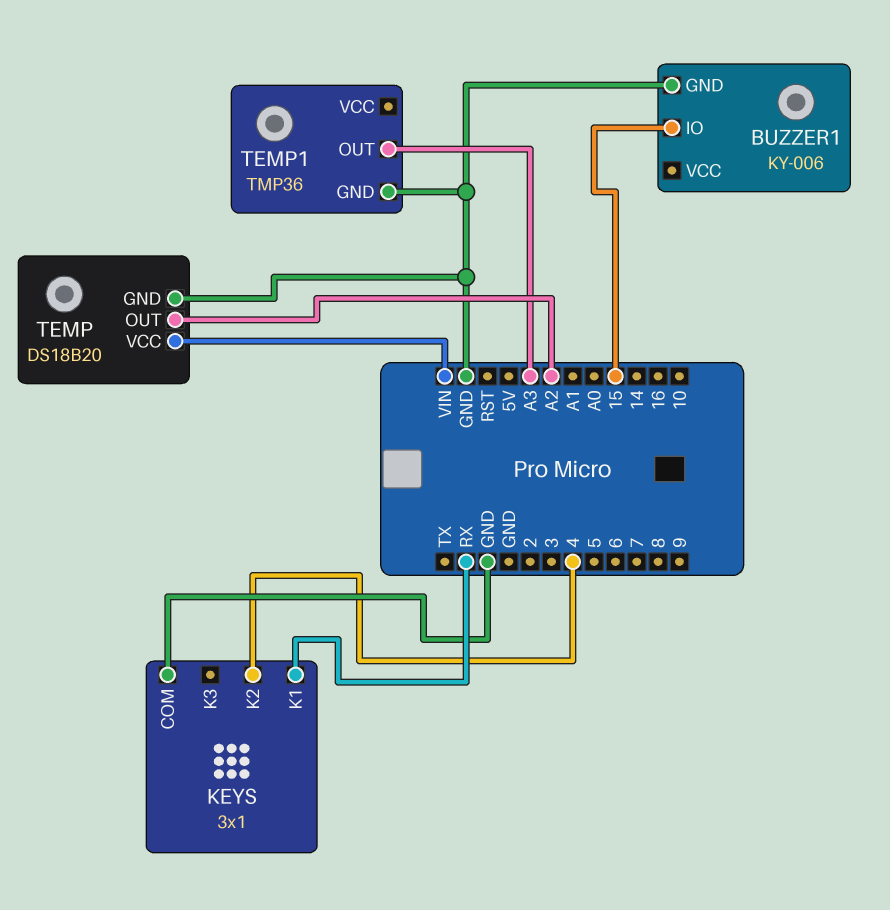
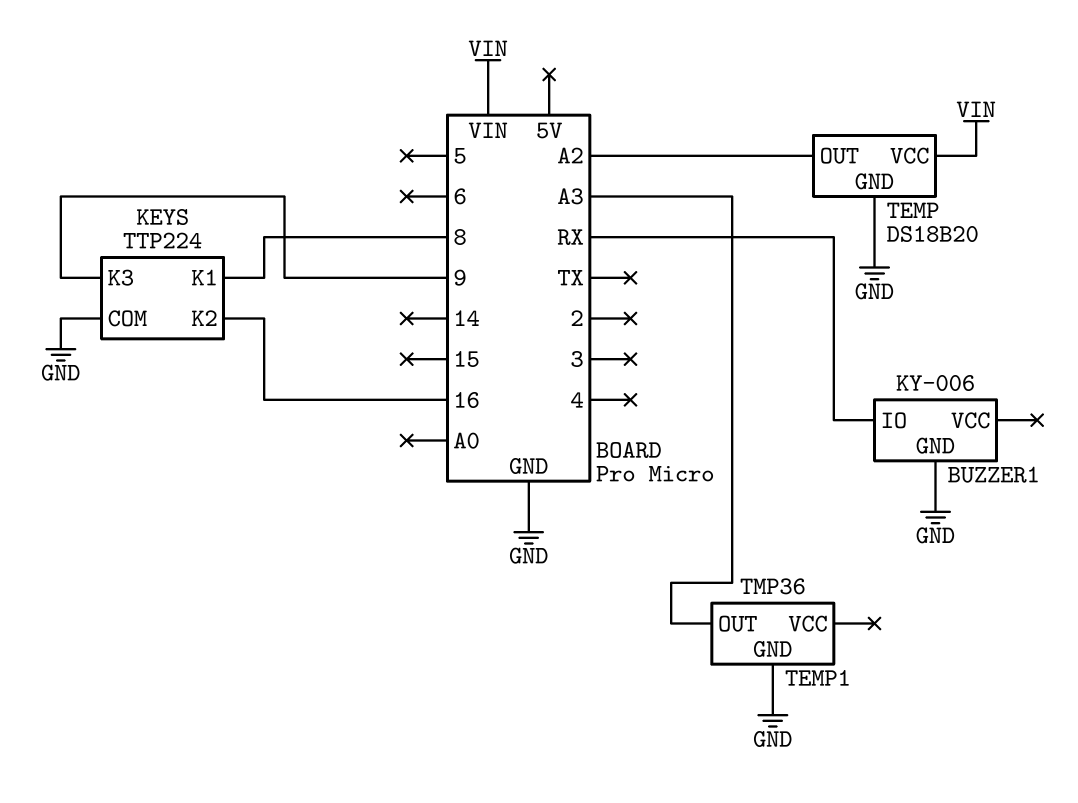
BUZZER1 pin IO: 15 -> RX
KEYS: 3x1 -> TTP224
KEYS pin K1: RX -> 8
KEYS pin K2: 4 -> 16
KEYS pin K3: none -> 9

